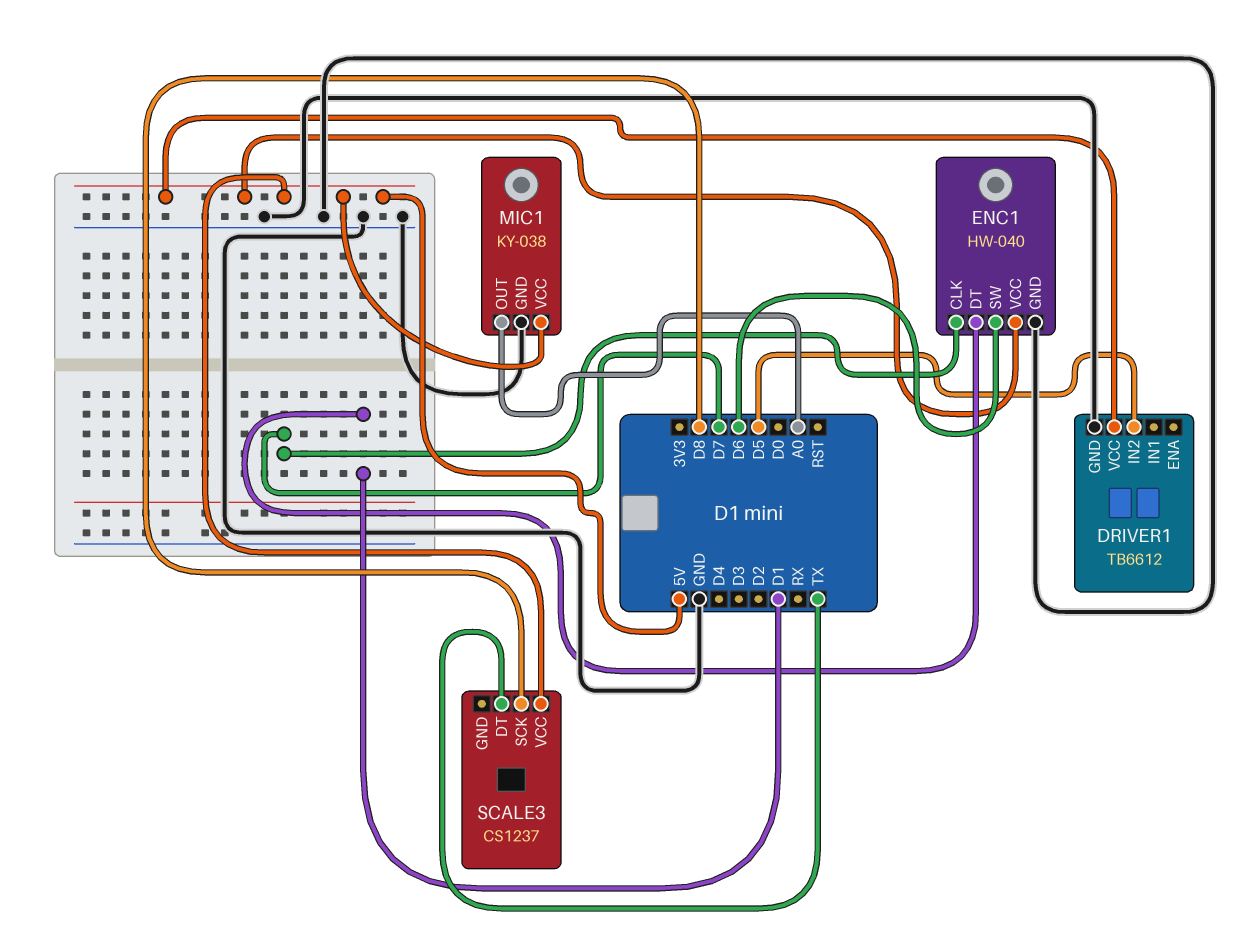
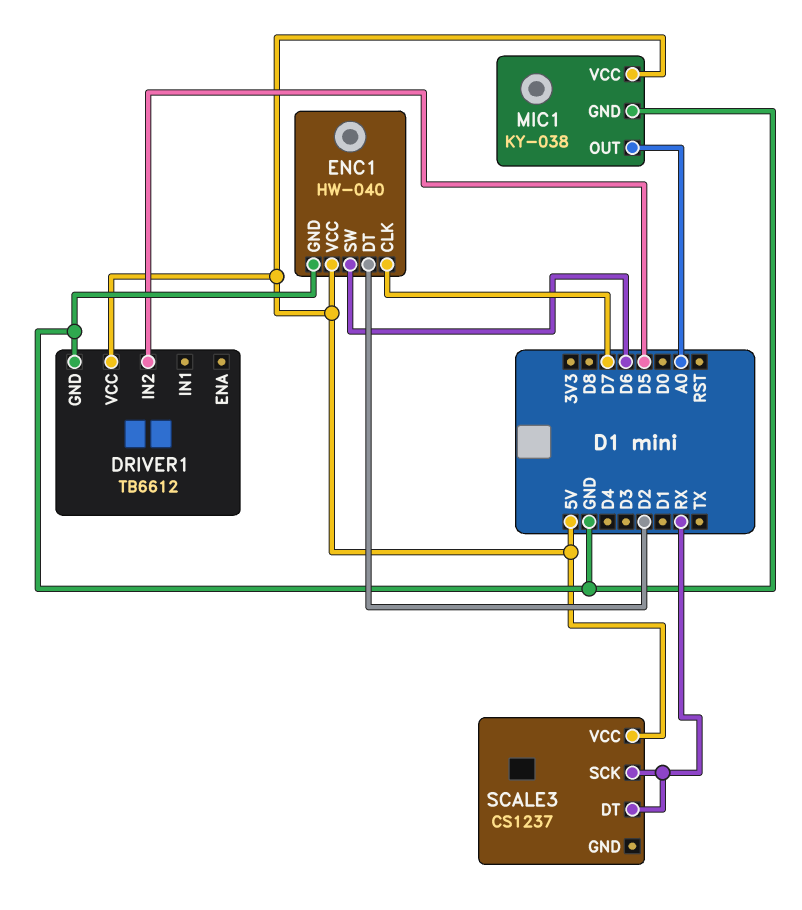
ENC1 pin DT: D1 -> D2
SCALE3 pin DT: TX -> RX
SCALE3 pin SCK: D8 -> RX

